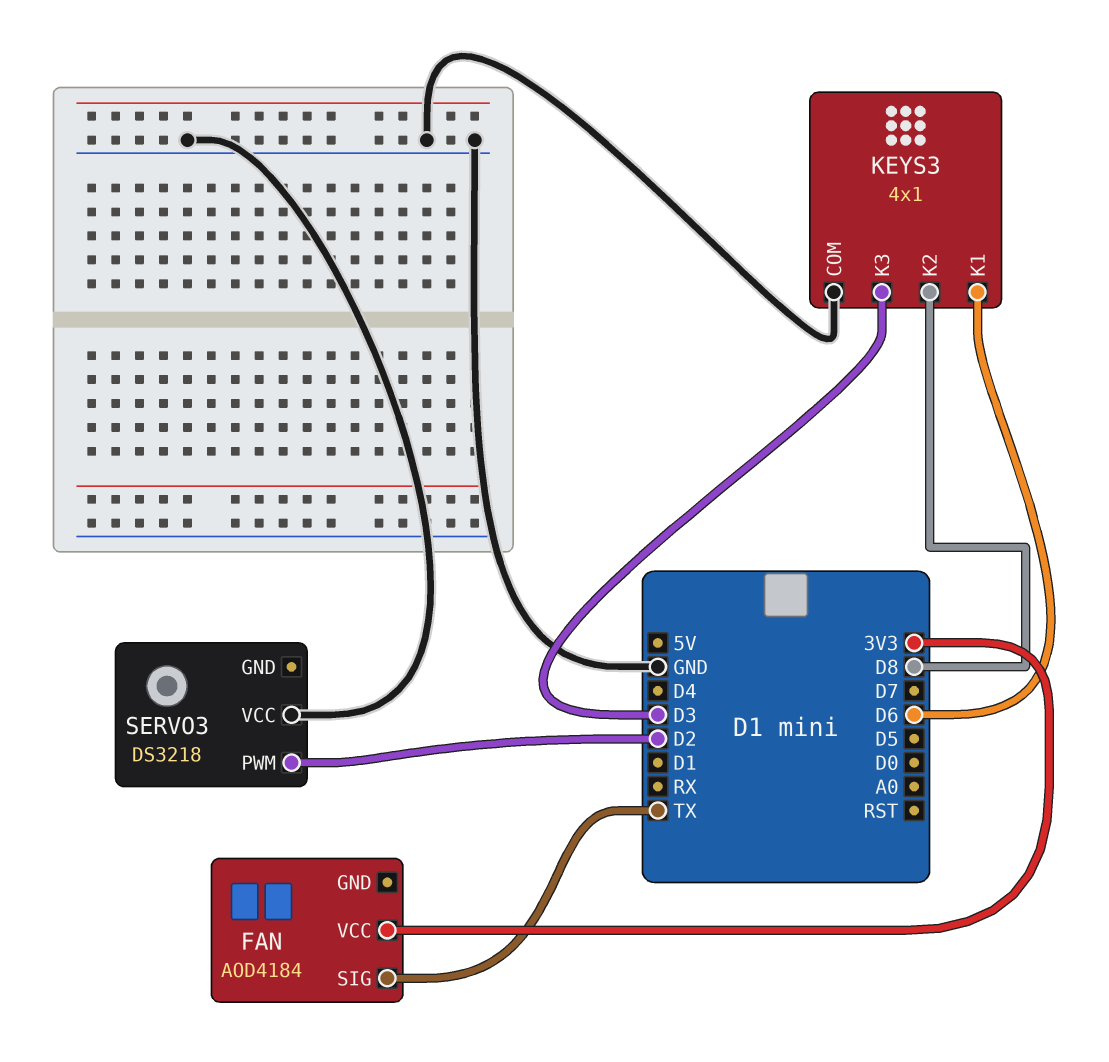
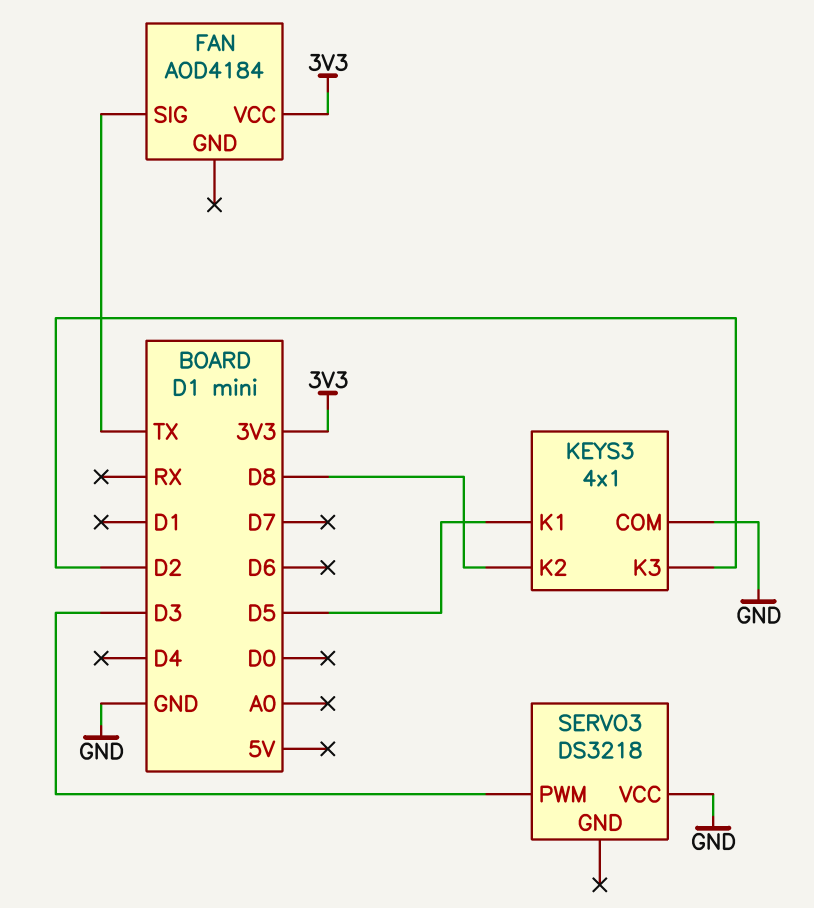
KEYS3 pin K1: D6 -> D5
KEYS3 pin K3: D3 -> D2
SERVO3 pin PWM: D2 -> D3

